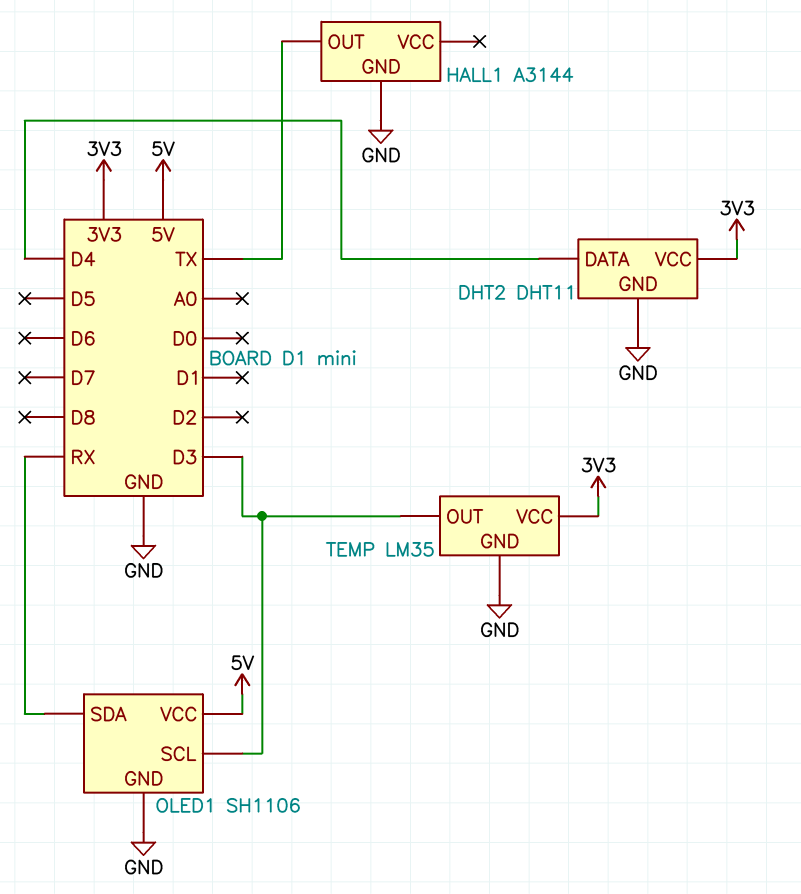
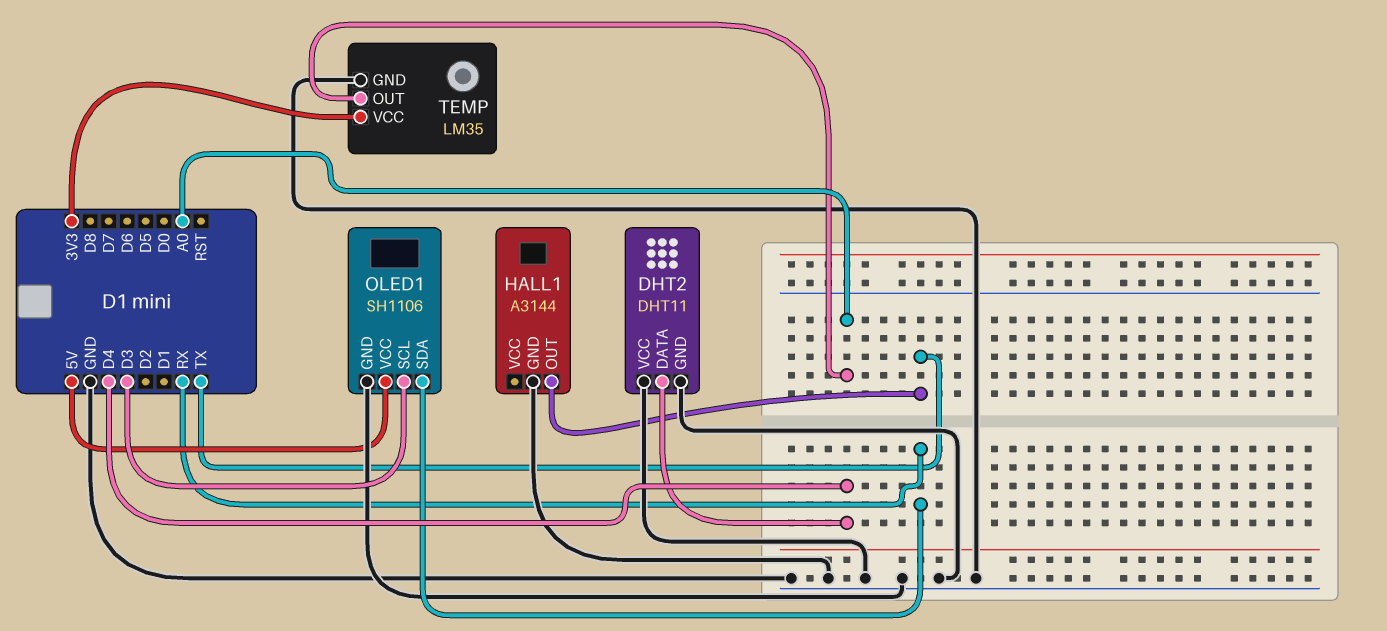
DHT2 pin VCC: 3V3 -> GND
TEMP pin OUT: D3 -> A0

